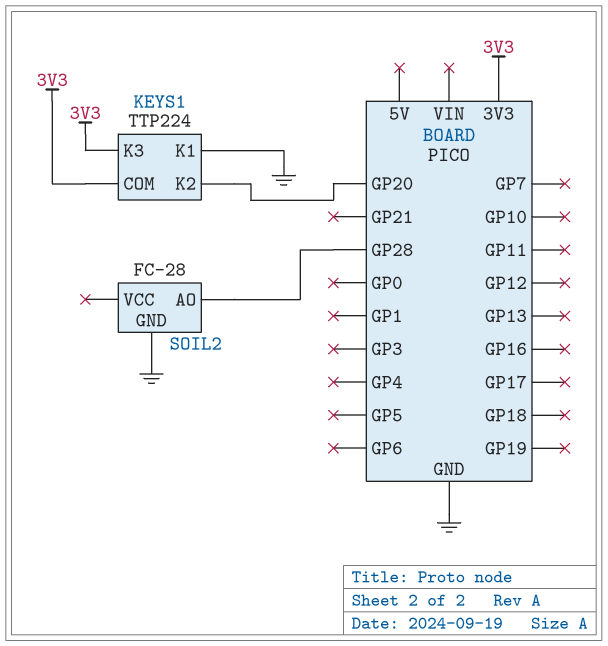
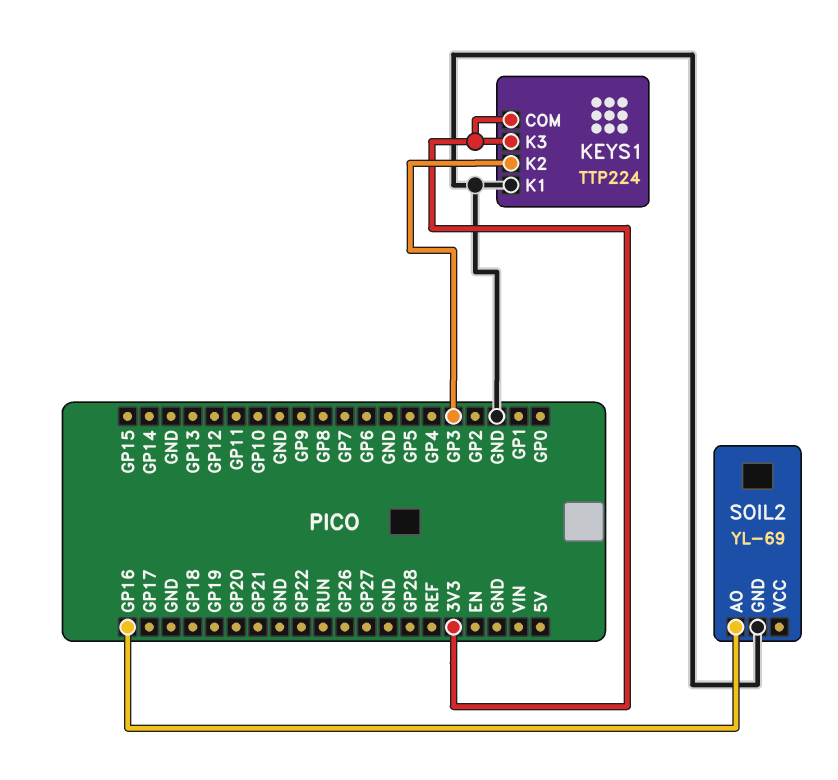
KEYS1 pin K2: GP20 -> GP3
SOIL2: FC-28 -> YL-69
SOIL2 pin AO: GP28 -> GP16

